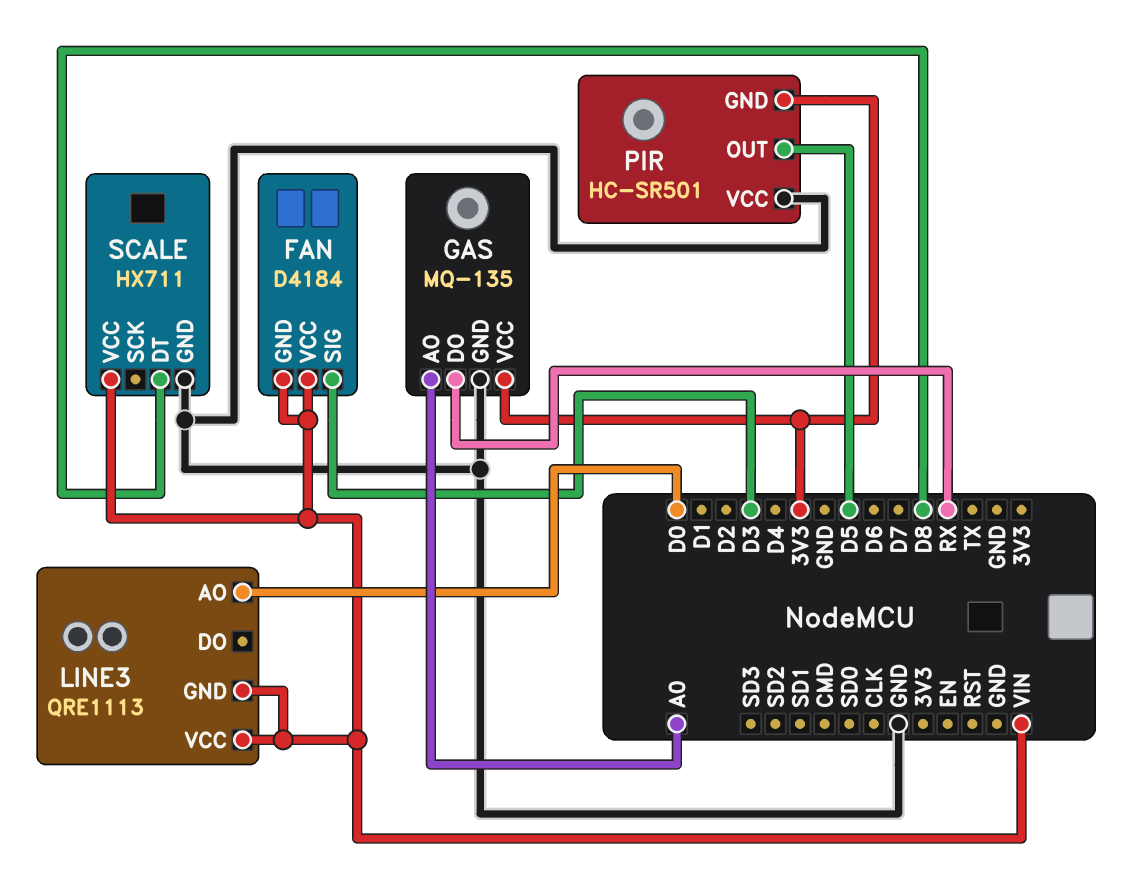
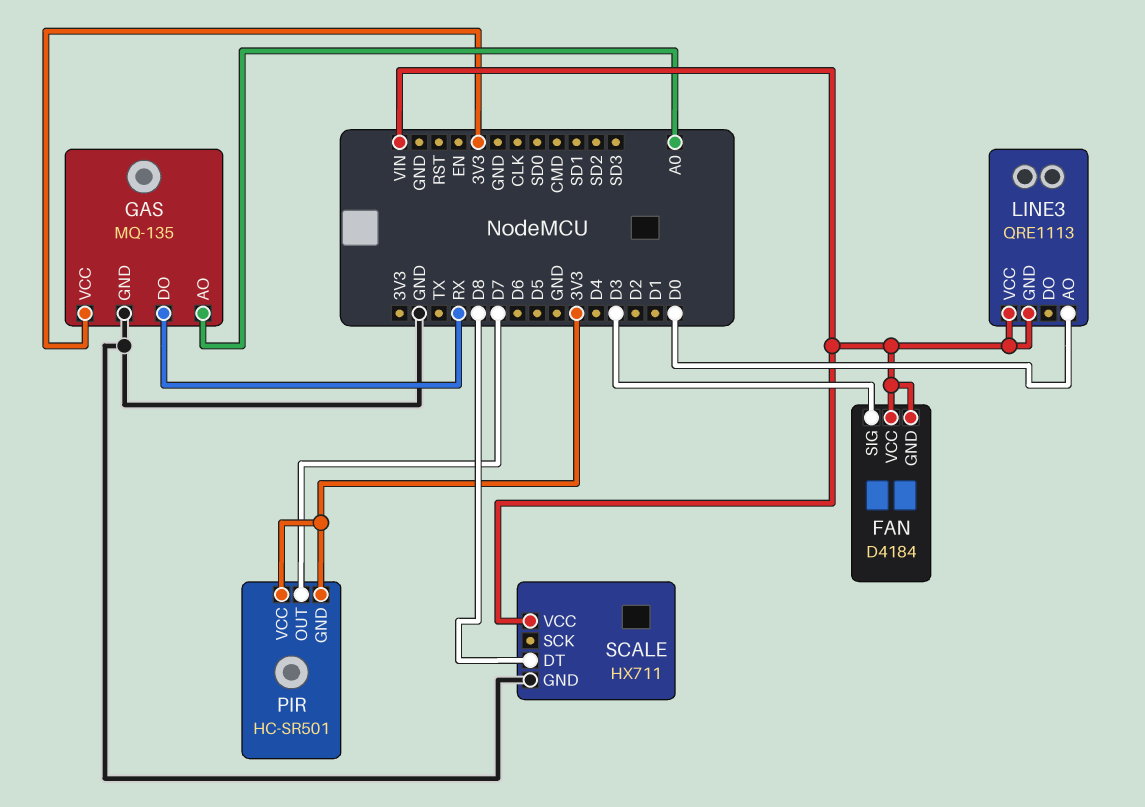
PIR pin OUT: D5 -> D7
PIR pin VCC: GND -> 3V3

